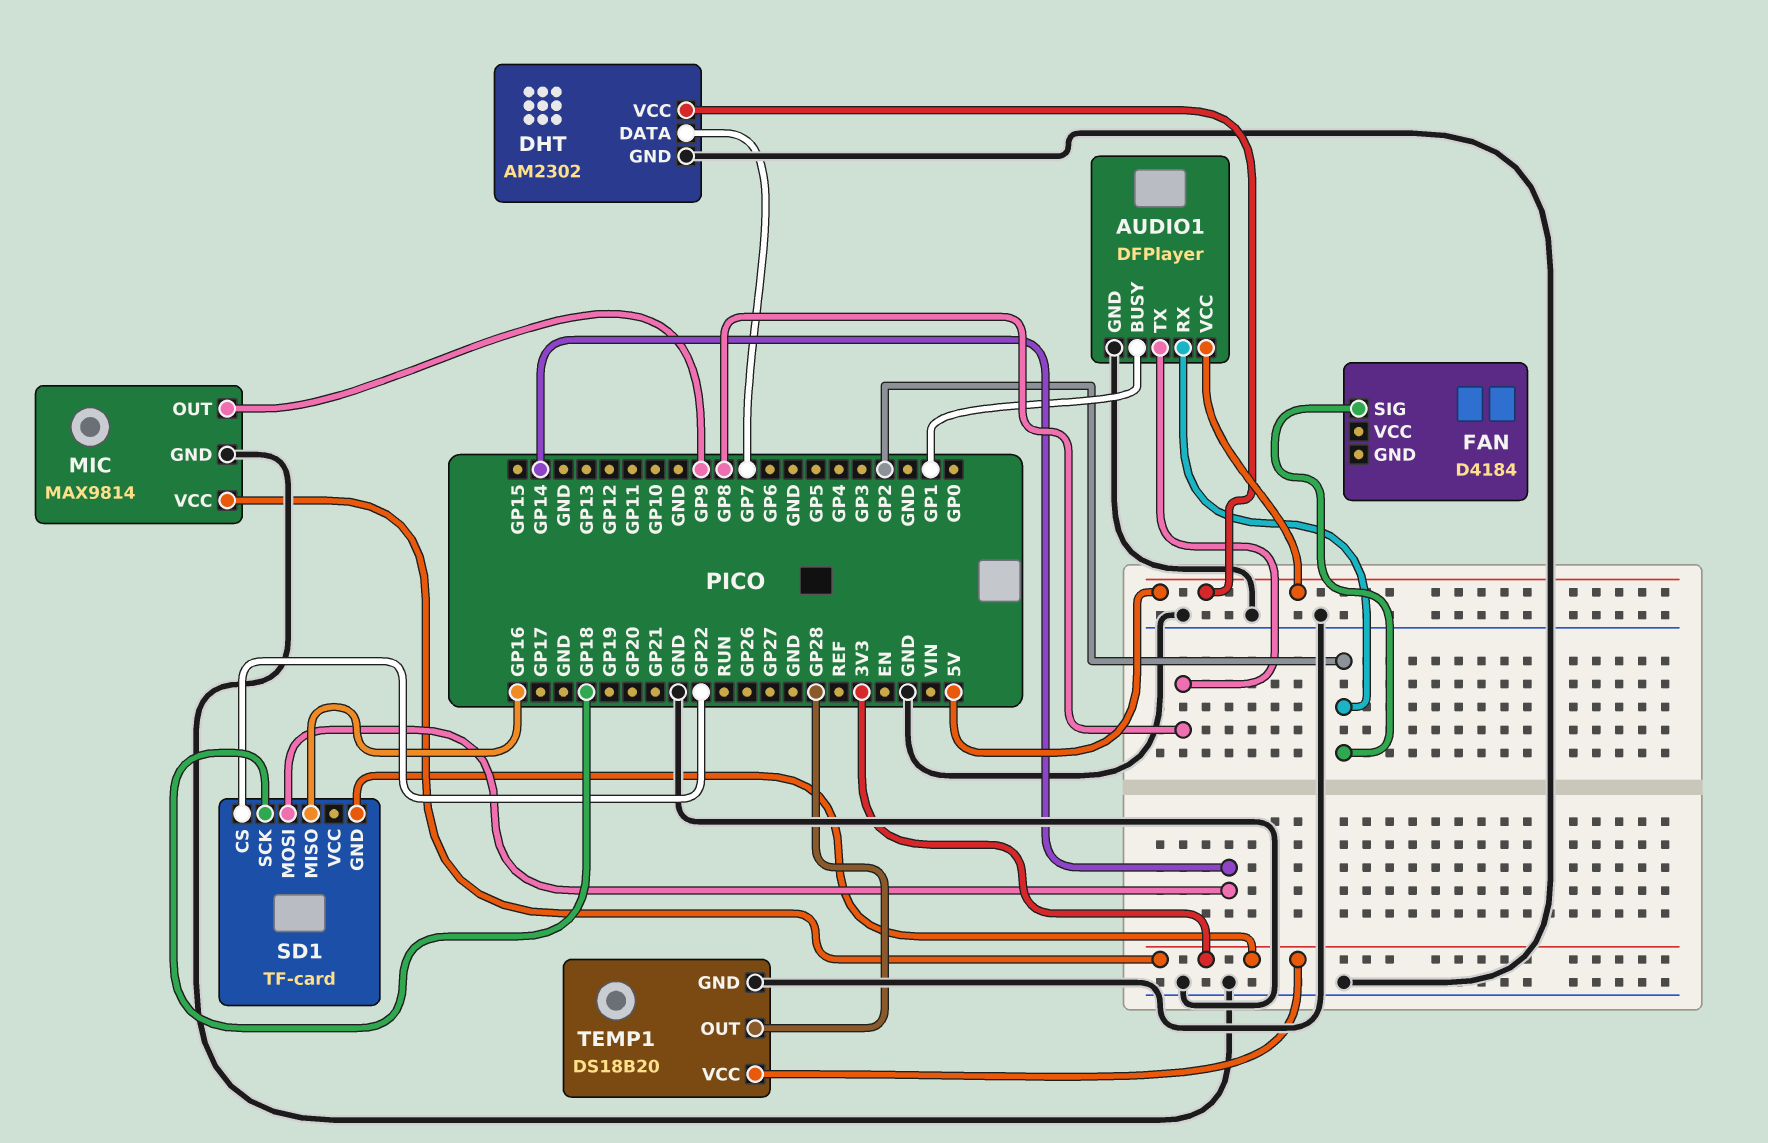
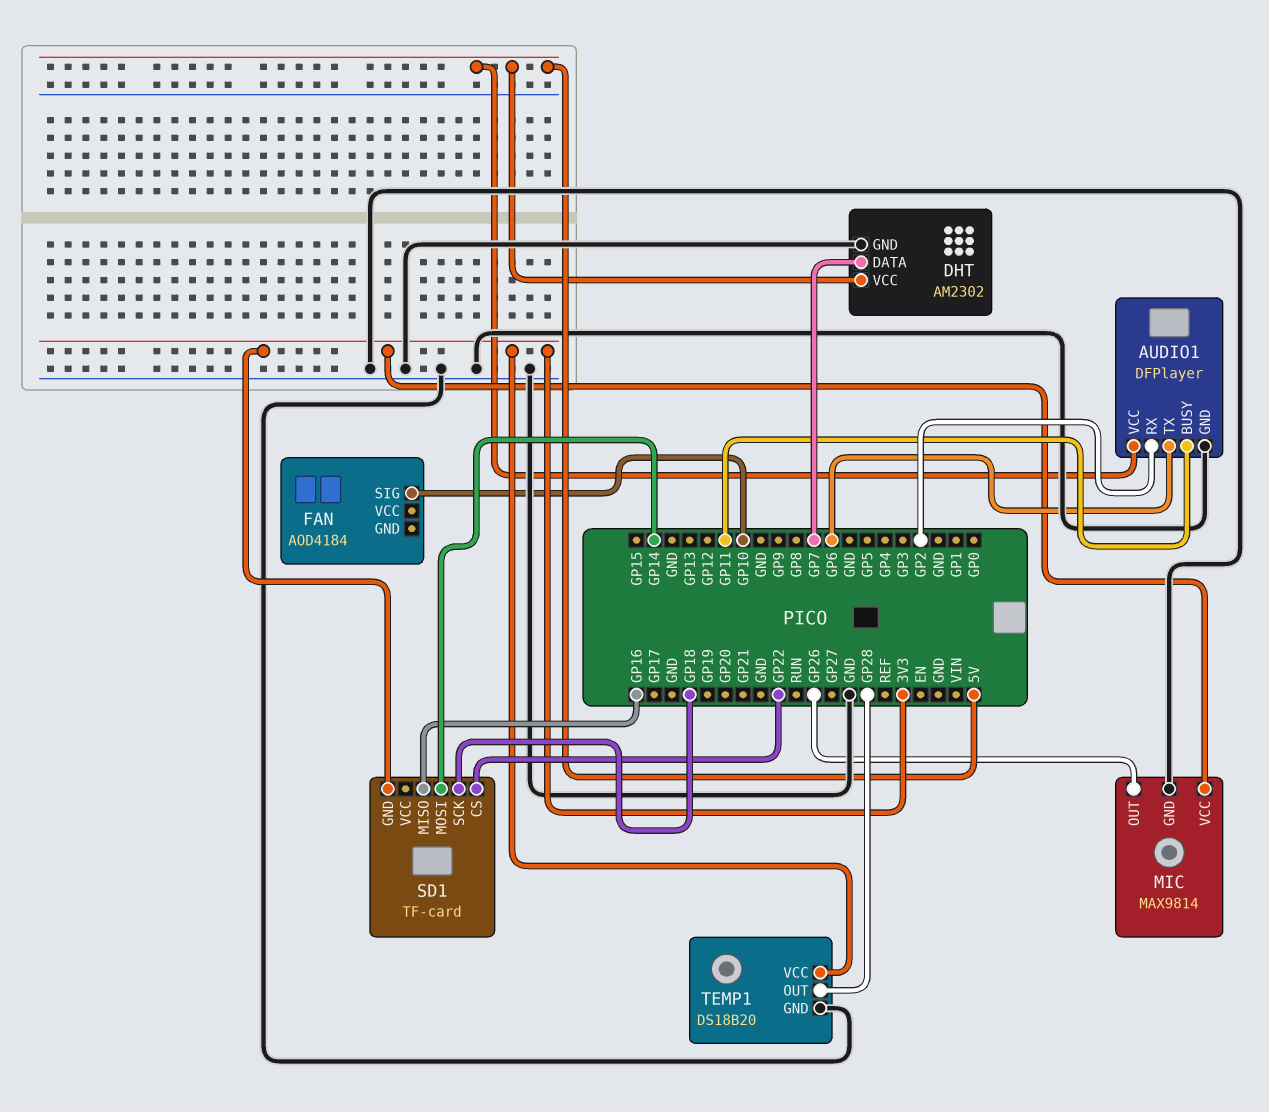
AUDIO1 pin BUSY: GP1 -> GP11
AUDIO1 pin TX: GP8 -> GP6
FAN: D4184 -> AOD4184
FAN pin SIG: GP2 -> GP10
MIC pin OUT: GP9 -> GP26

